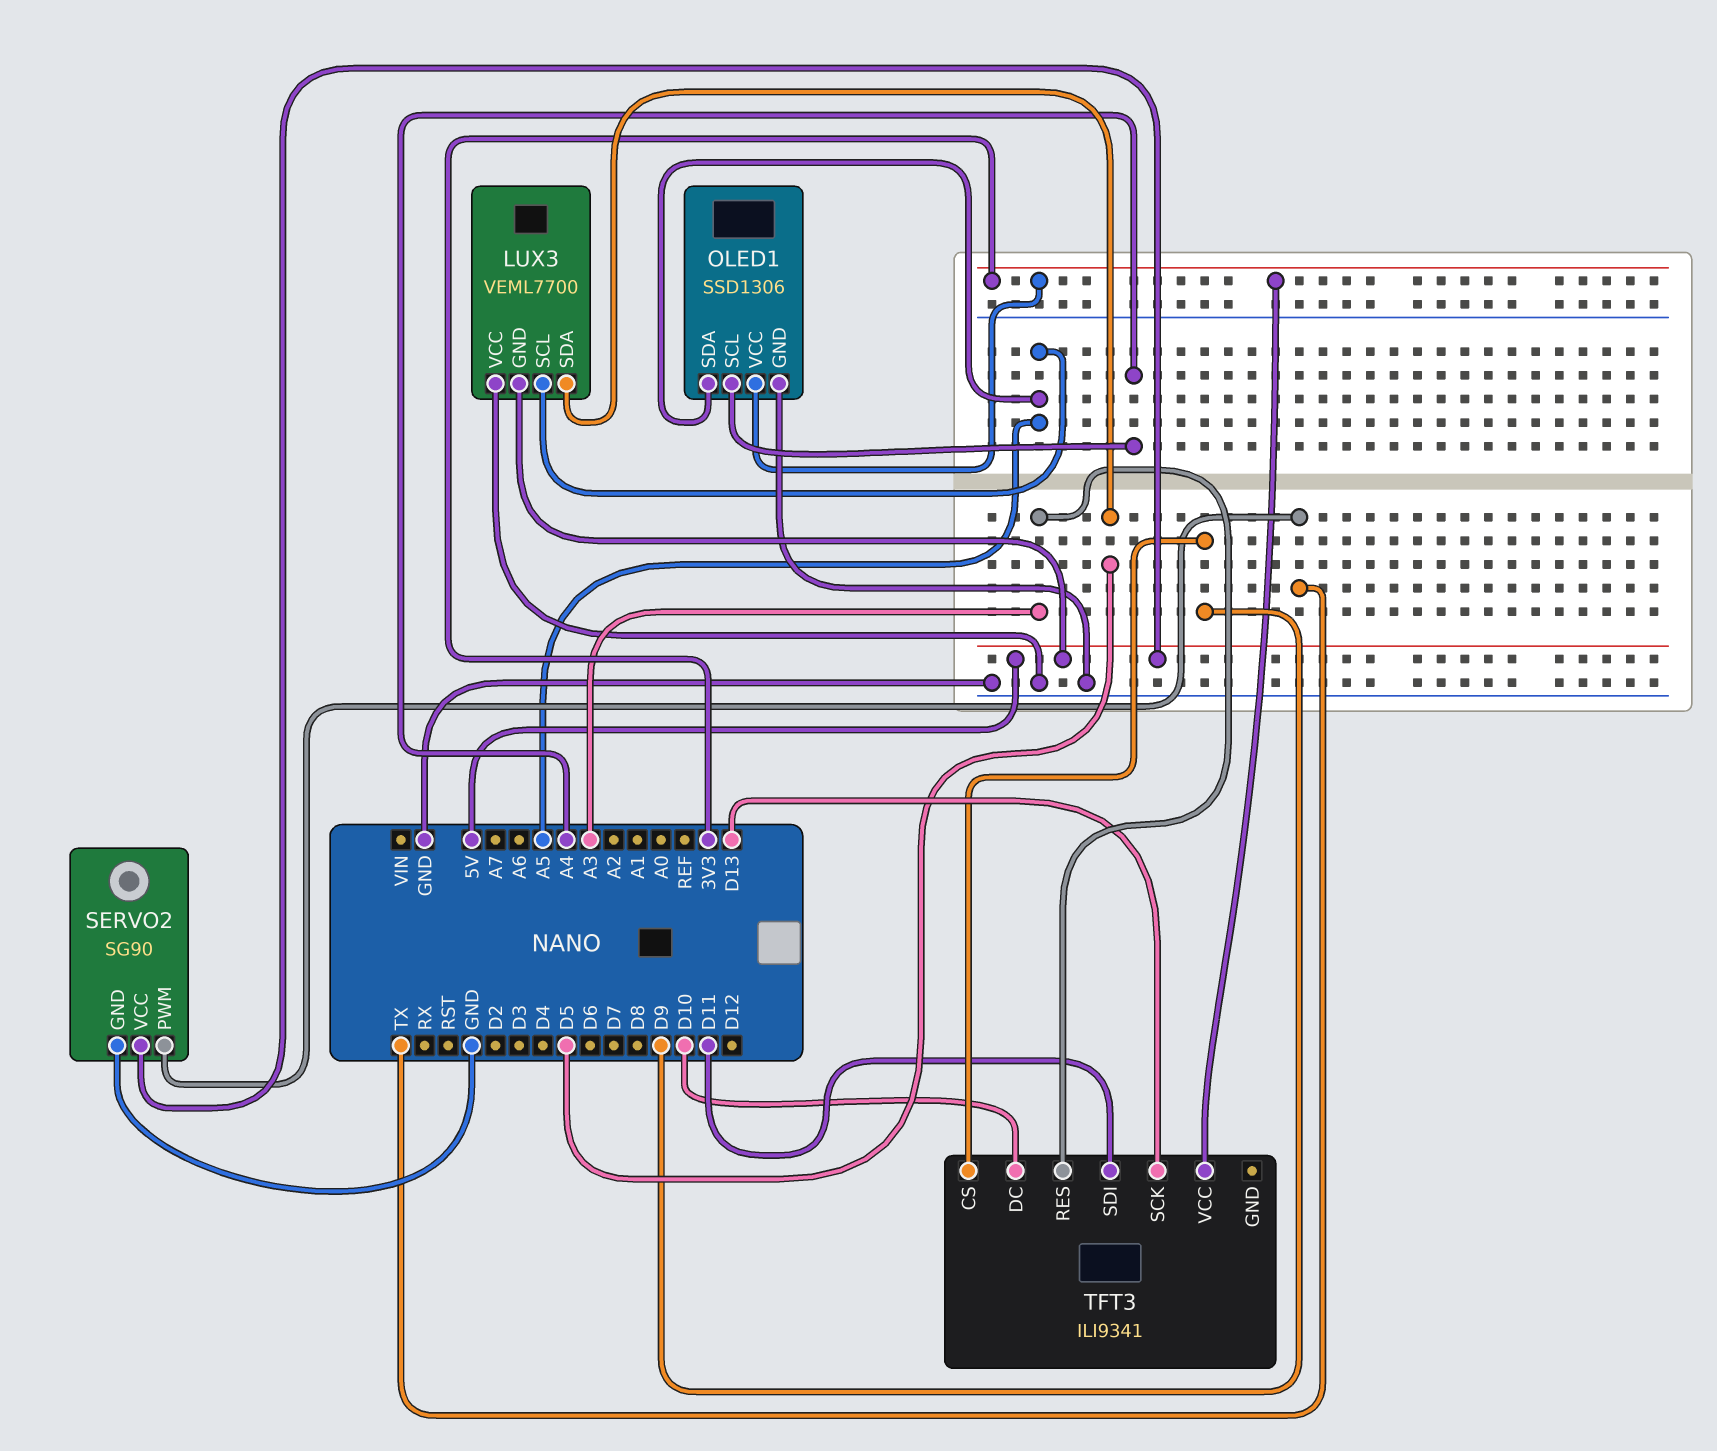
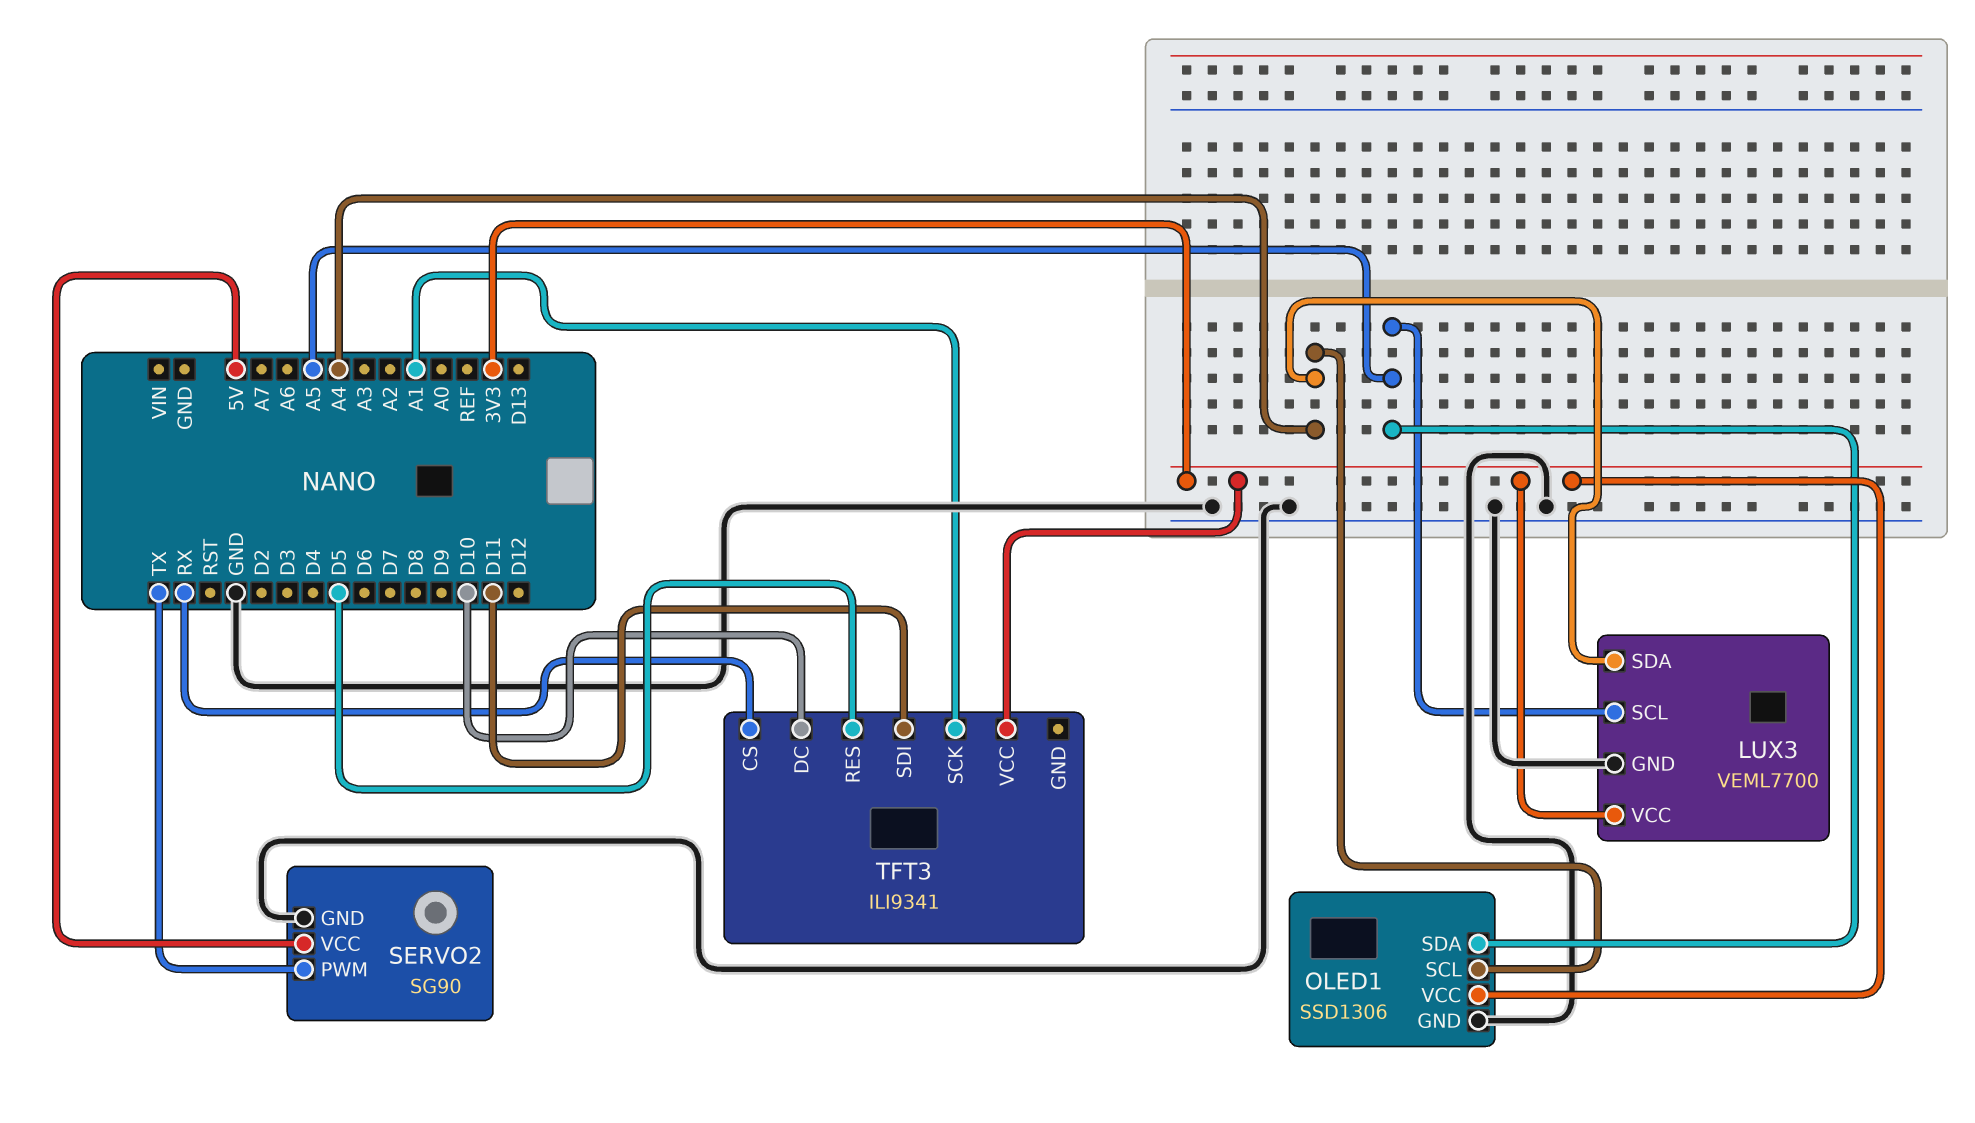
LUX3 pin GND: 5V -> GND
LUX3 pin SDA: D5 -> A4
LUX3 pin VCC: GND -> 3V3
TFT3 pin CS: D9 -> RX
TFT3 pin RES: A3 -> D5
TFT3 pin SCK: D13 -> A1

